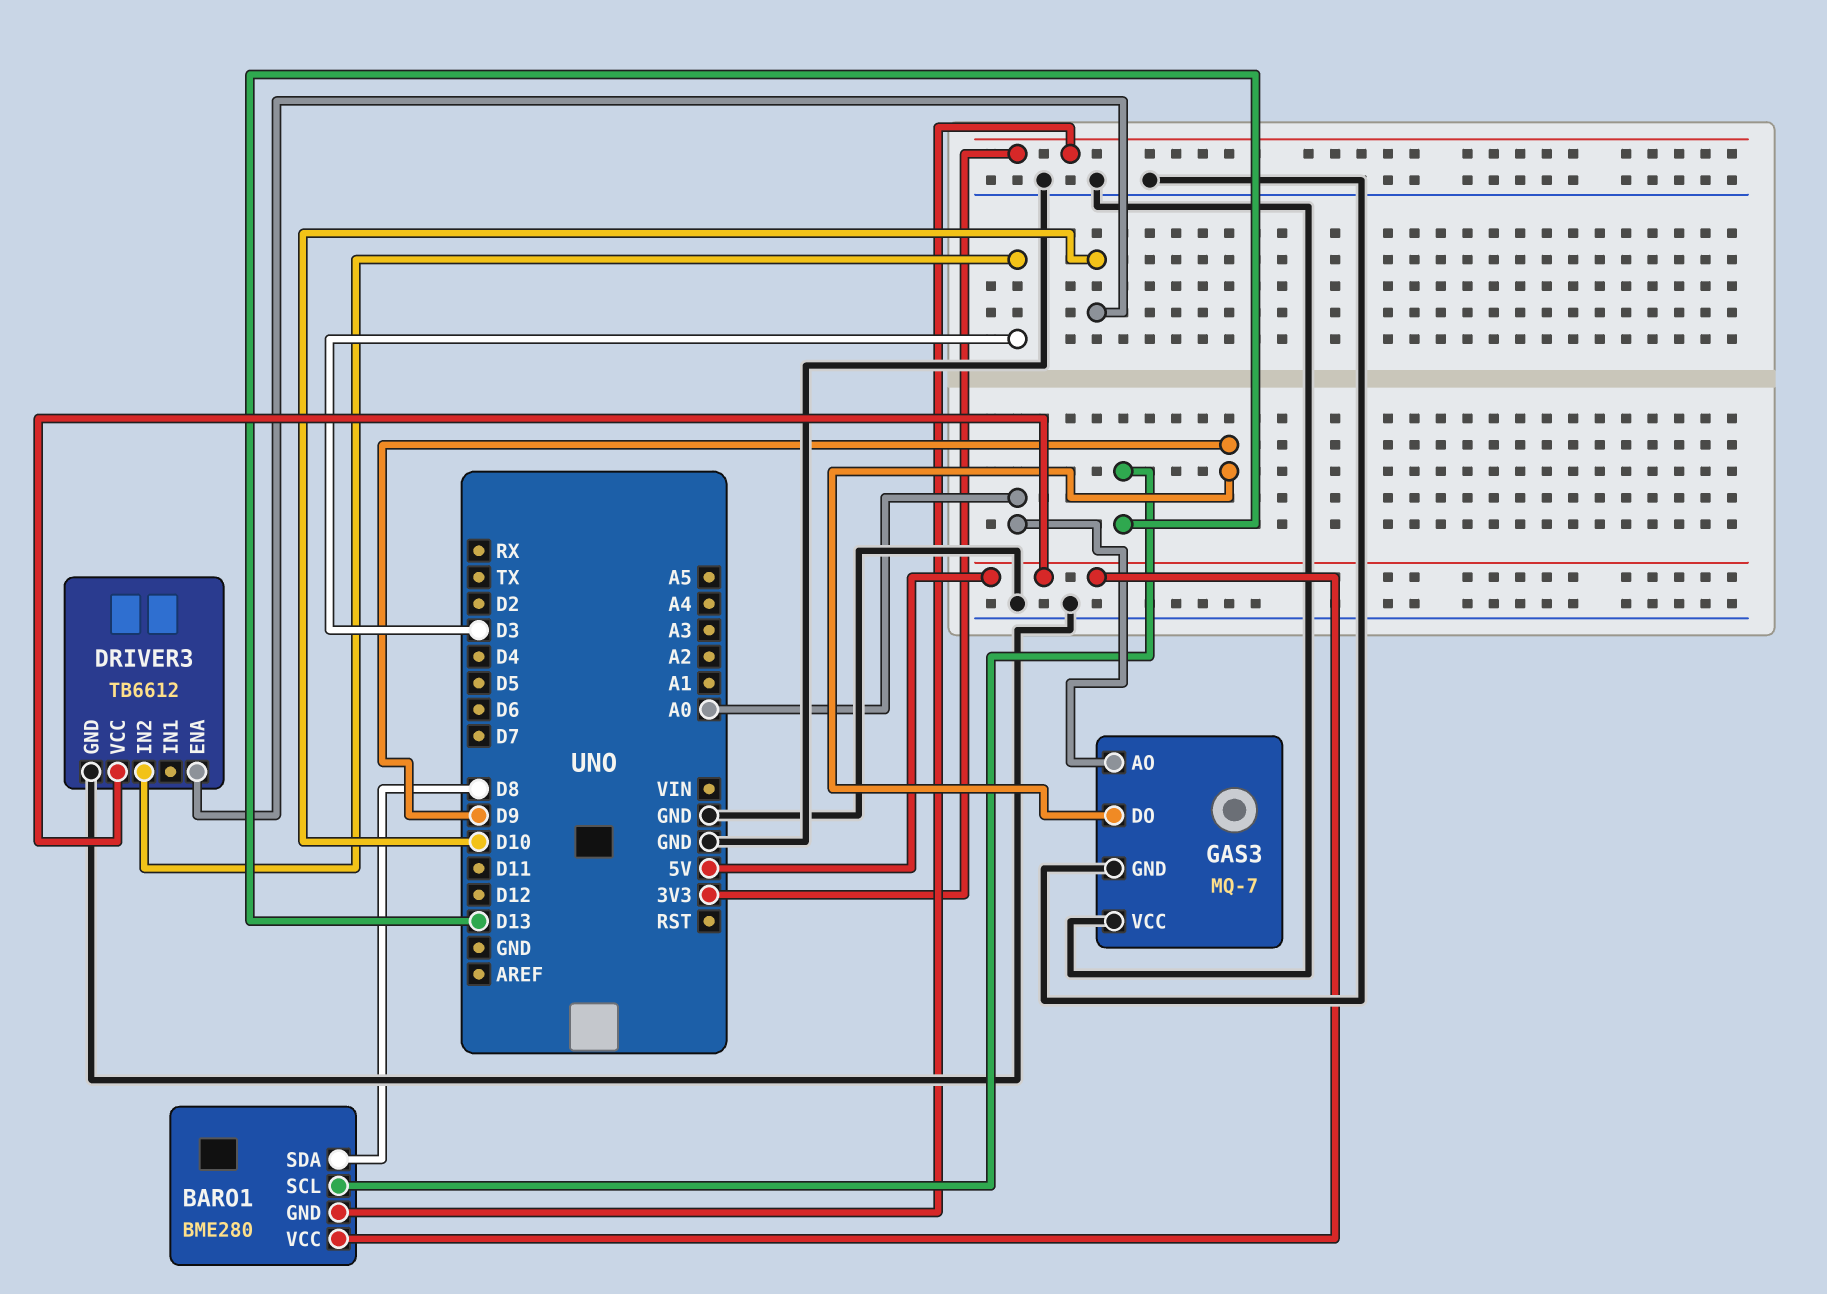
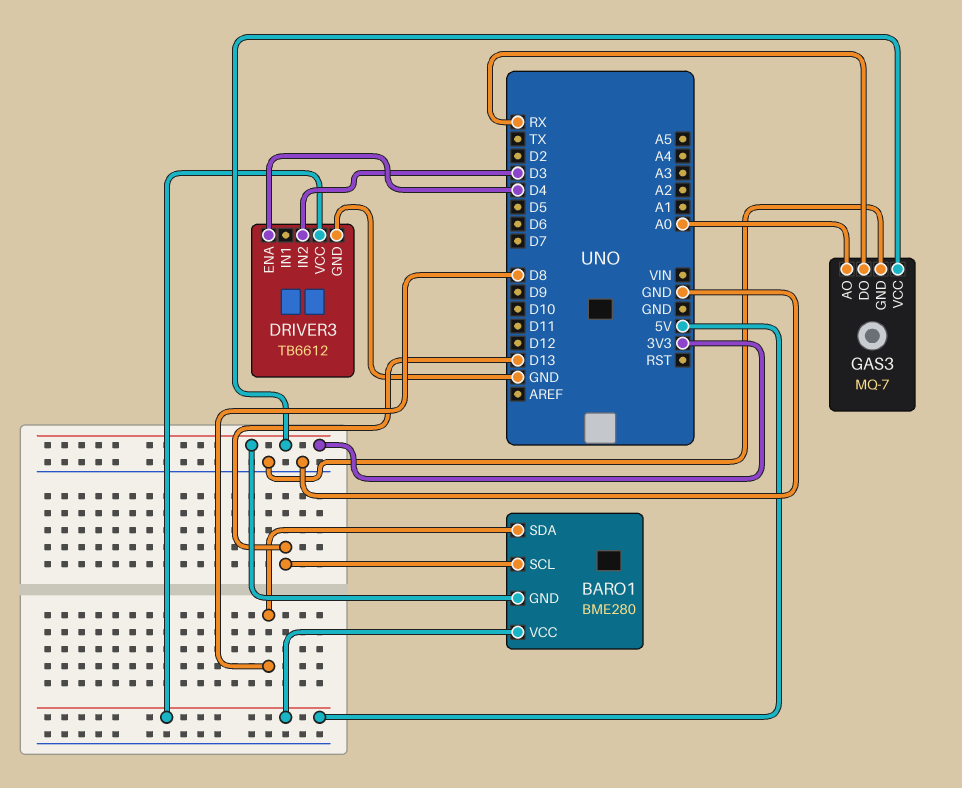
DRIVER3 pin ENA: D10 -> D4
GAS3 pin DO: D9 -> RX
GAS3 pin VCC: GND -> 3V3

